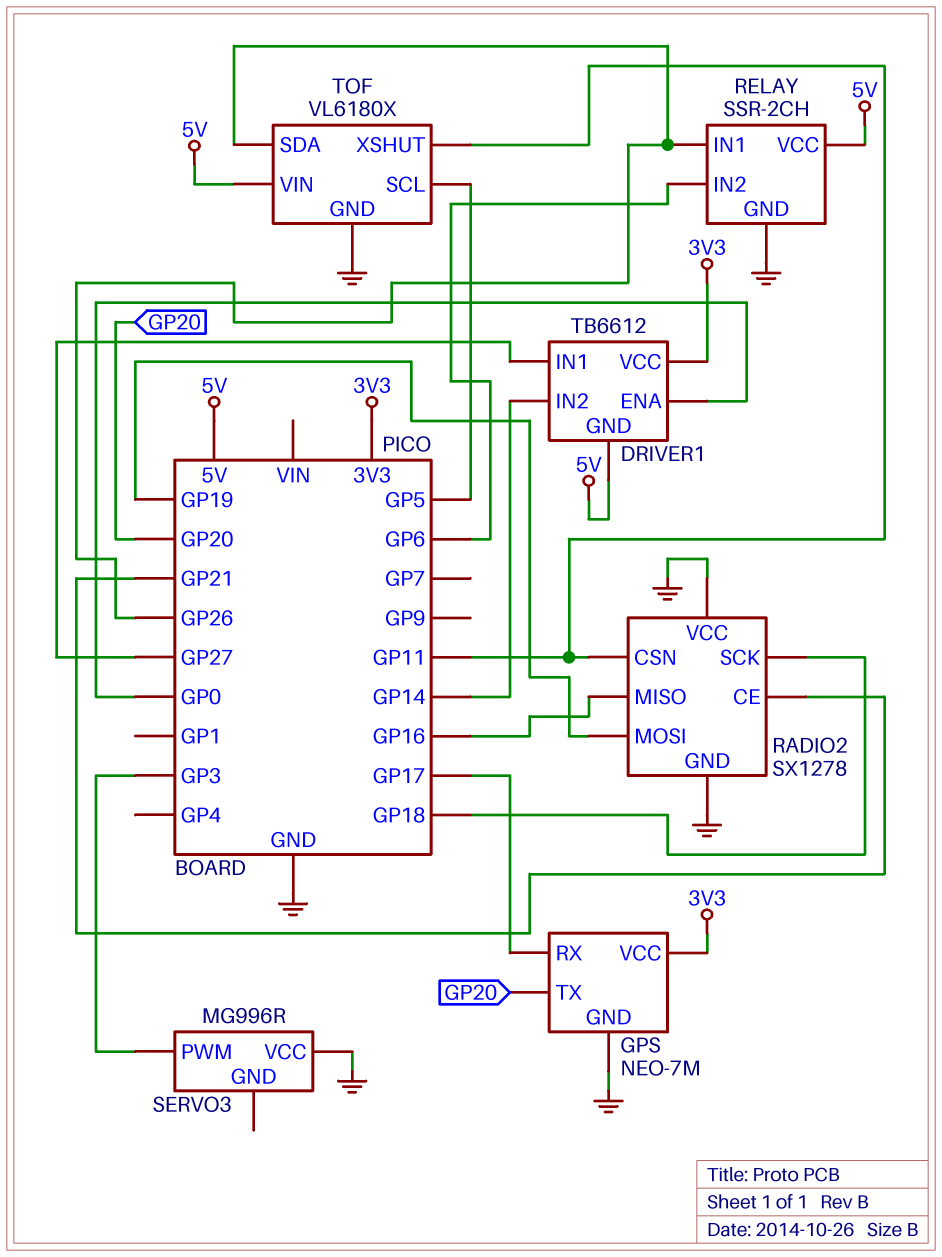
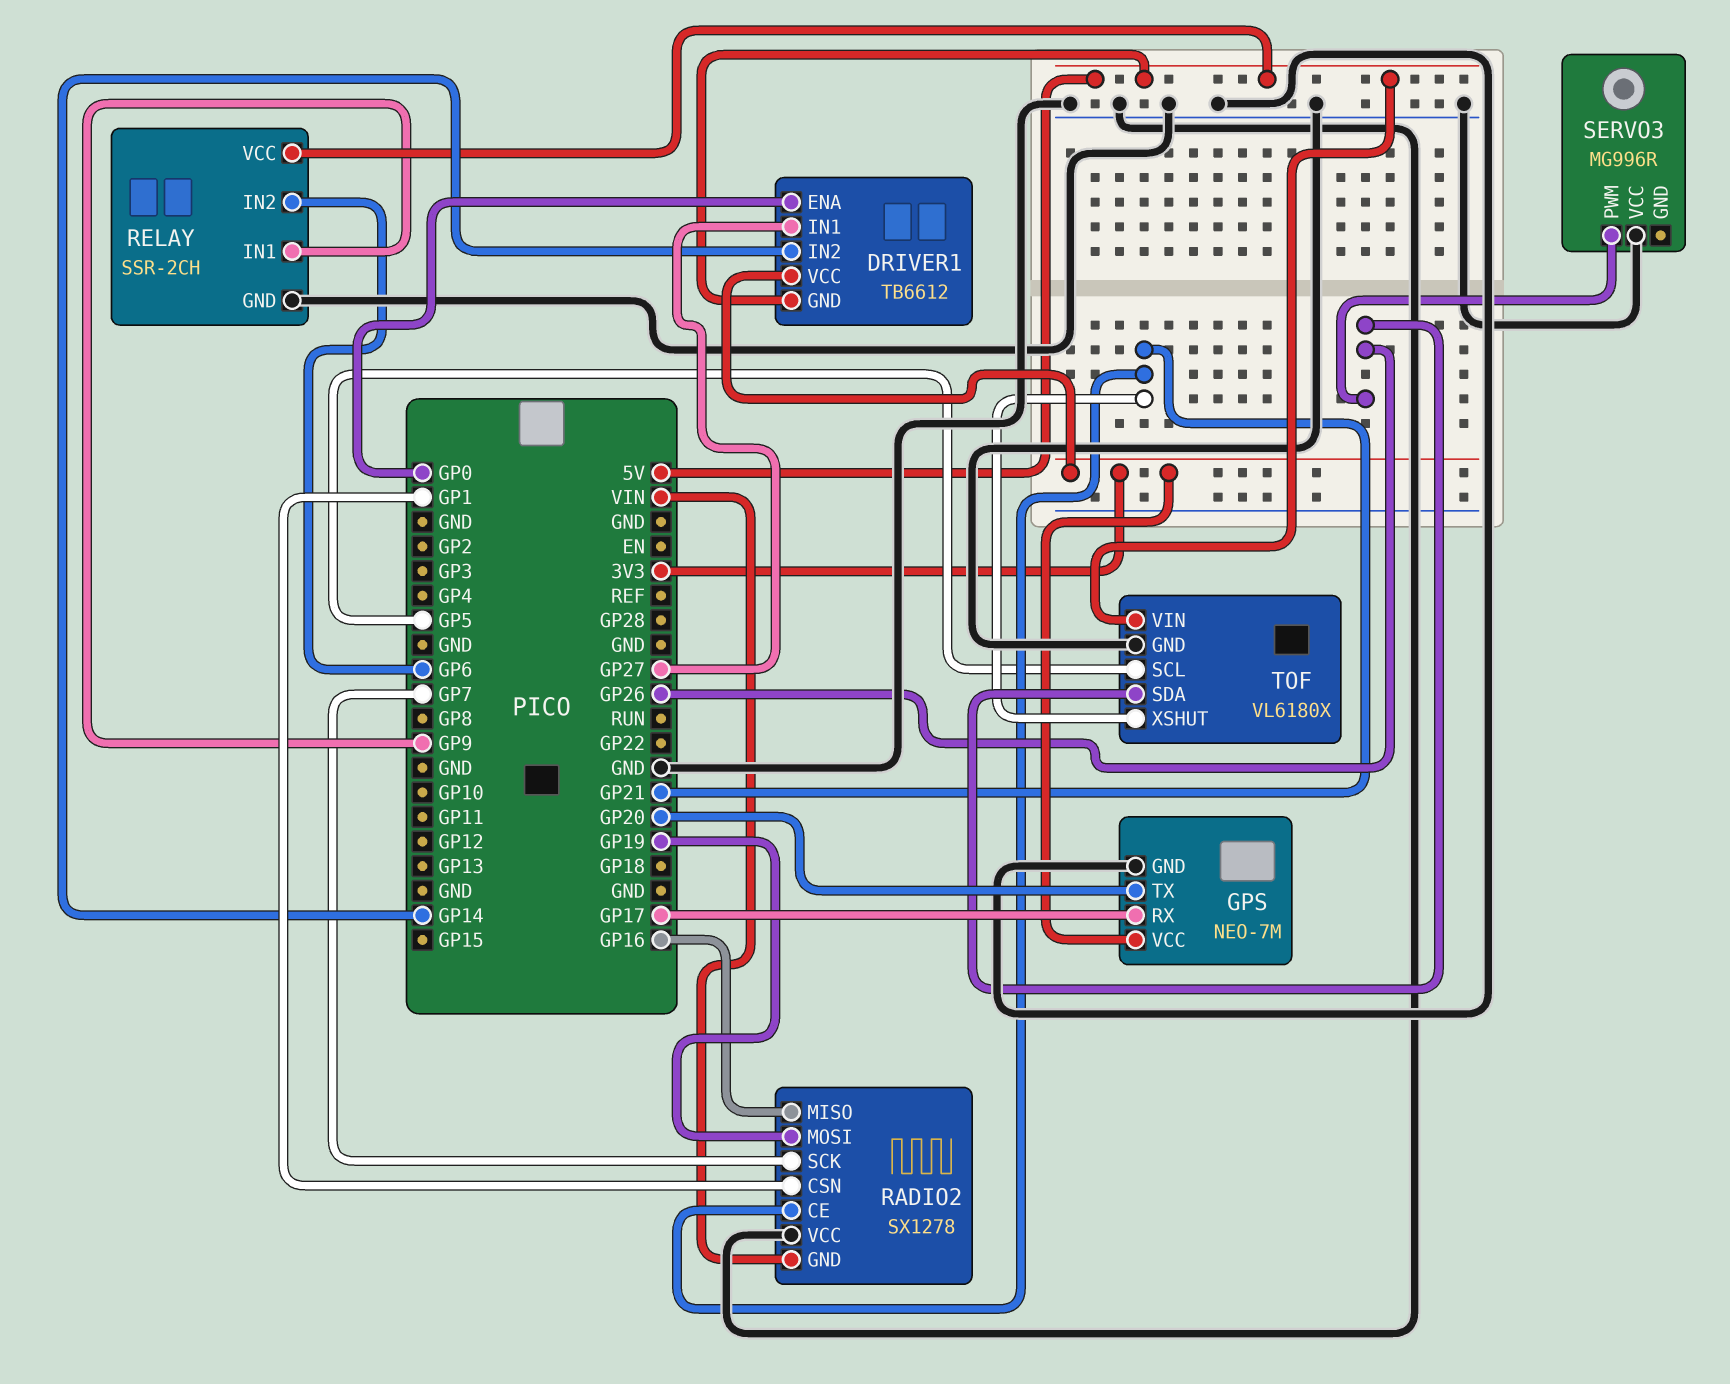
RADIO2 pin CSN: GP11 -> GP1
RADIO2 pin GND: GND -> VIN
RADIO2 pin SCK: GP18 -> GP7
RELAY pin IN1: GP26 -> GP9
SERVO3 pin PWM: GP3 -> GP26
TOF pin XSHUT: GP11 -> GP21

